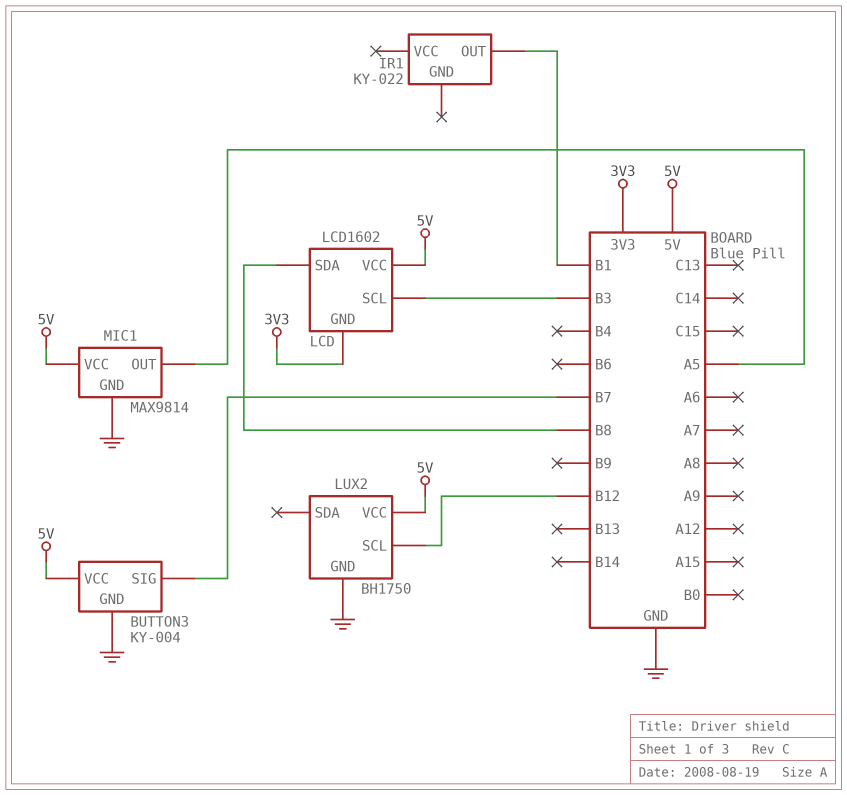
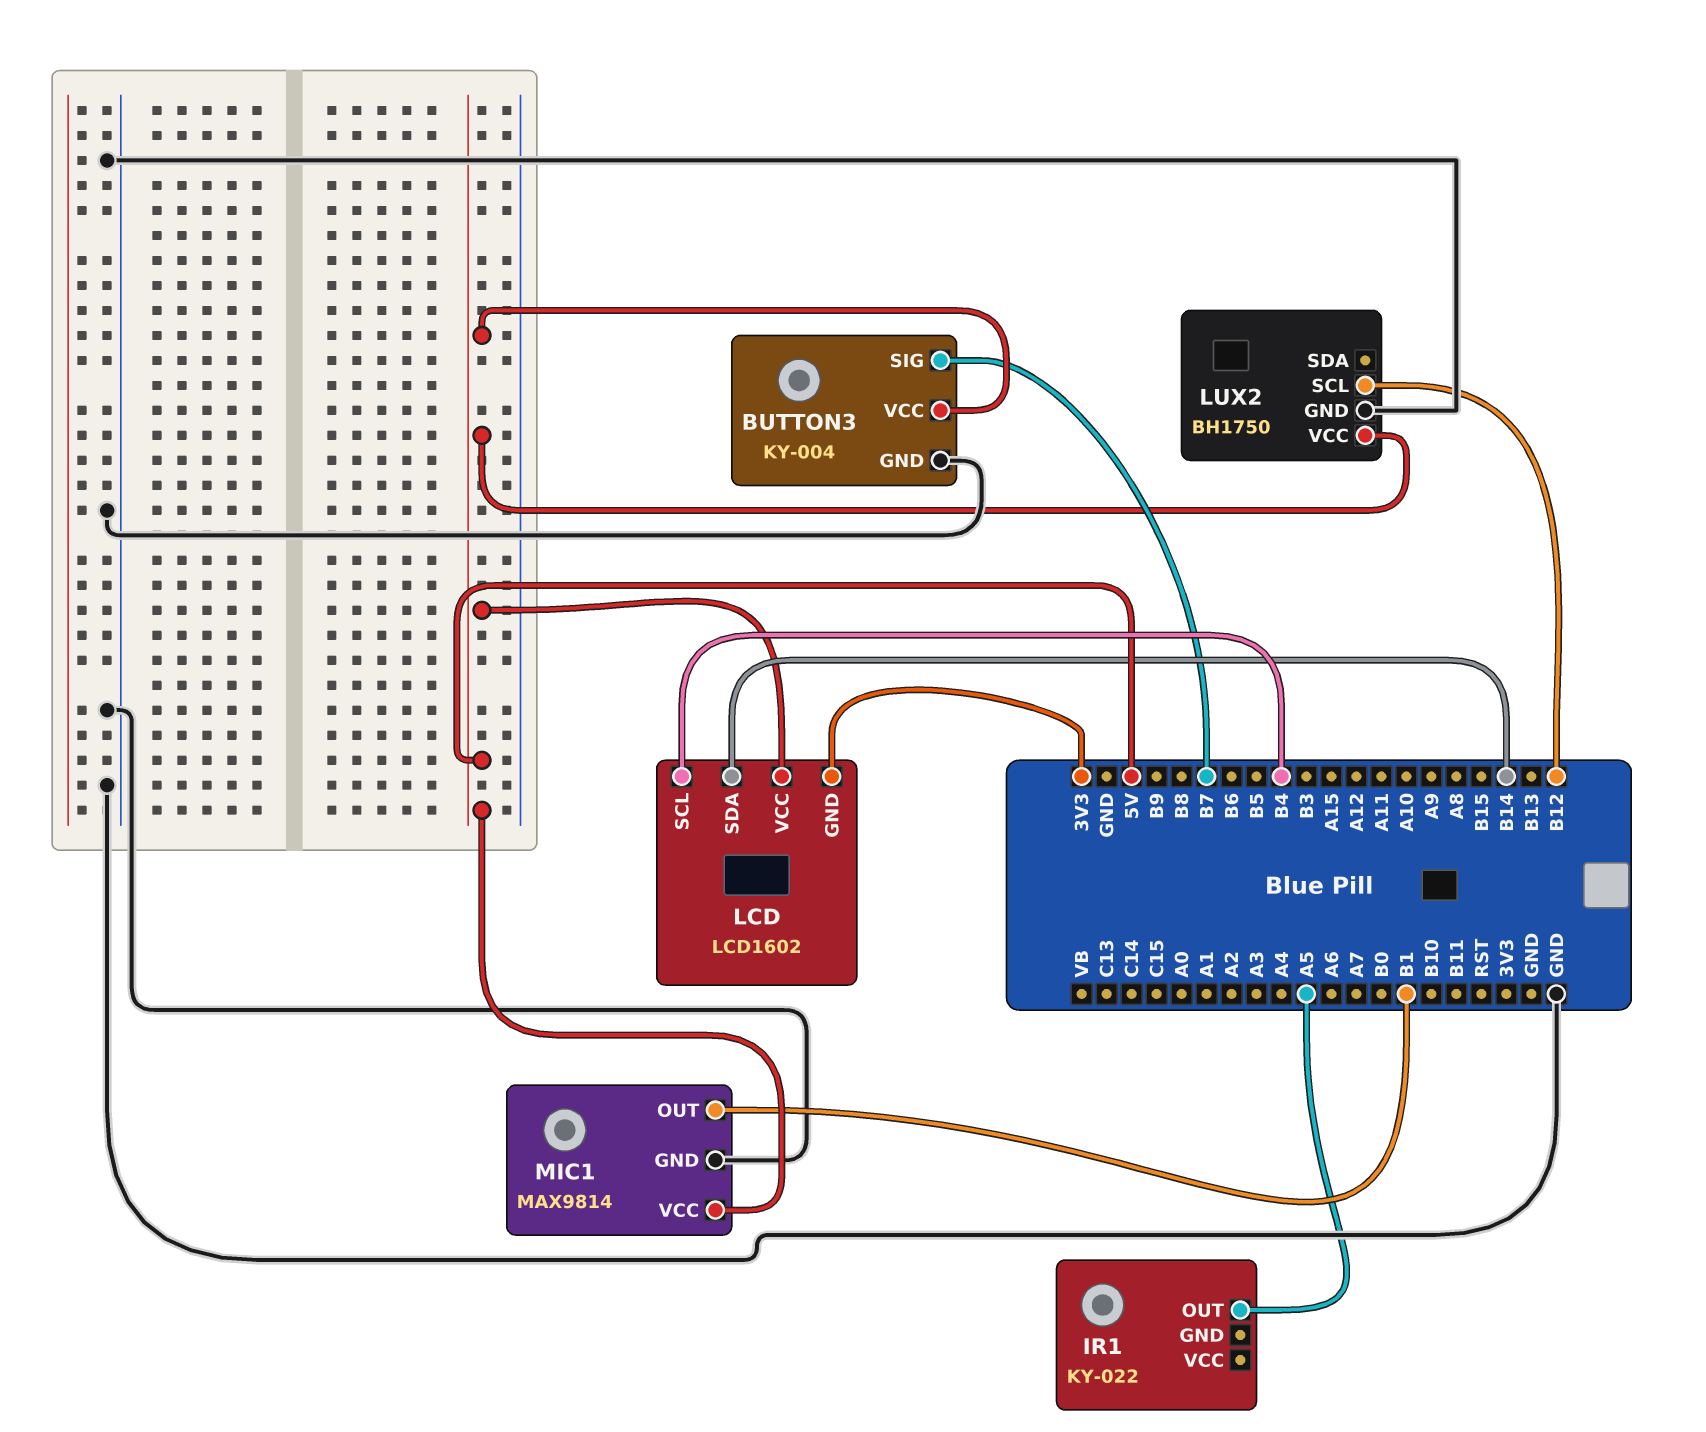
IR1 pin OUT: B1 -> A5
LCD pin SCL: B3 -> B4
LCD pin SDA: B8 -> B14
MIC1 pin OUT: A5 -> B1

